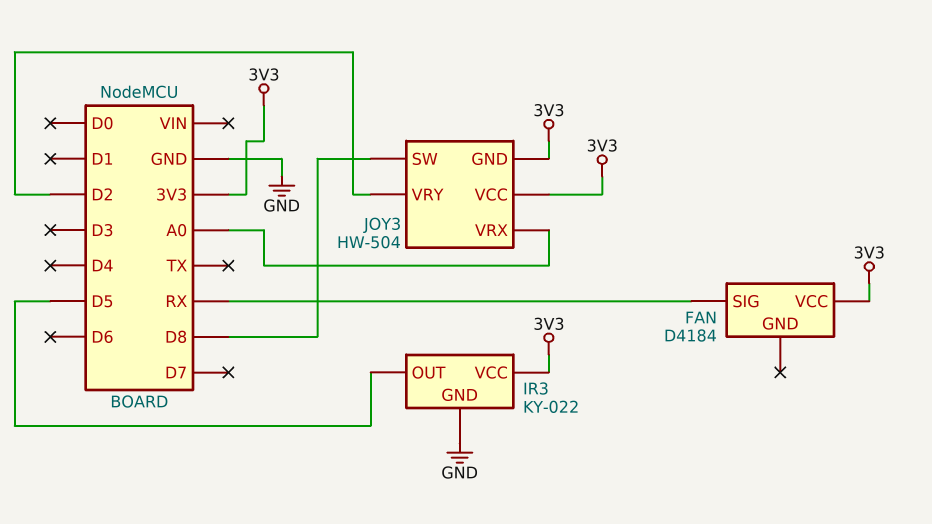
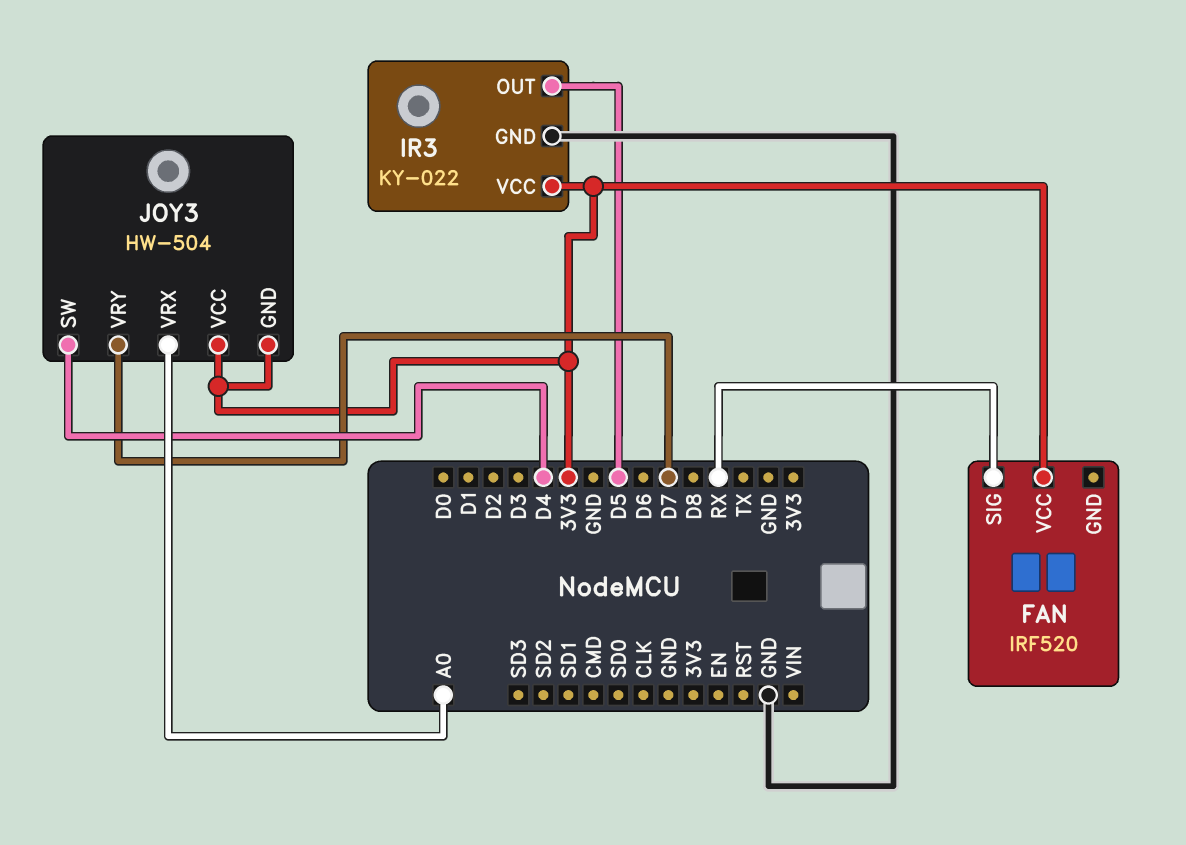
FAN: D4184 -> IRF520
JOY3 pin SW: D8 -> D4
JOY3 pin VRY: D2 -> D7

